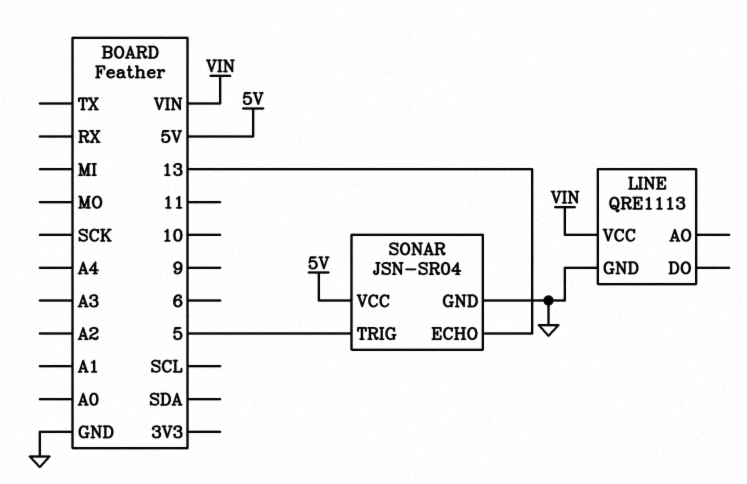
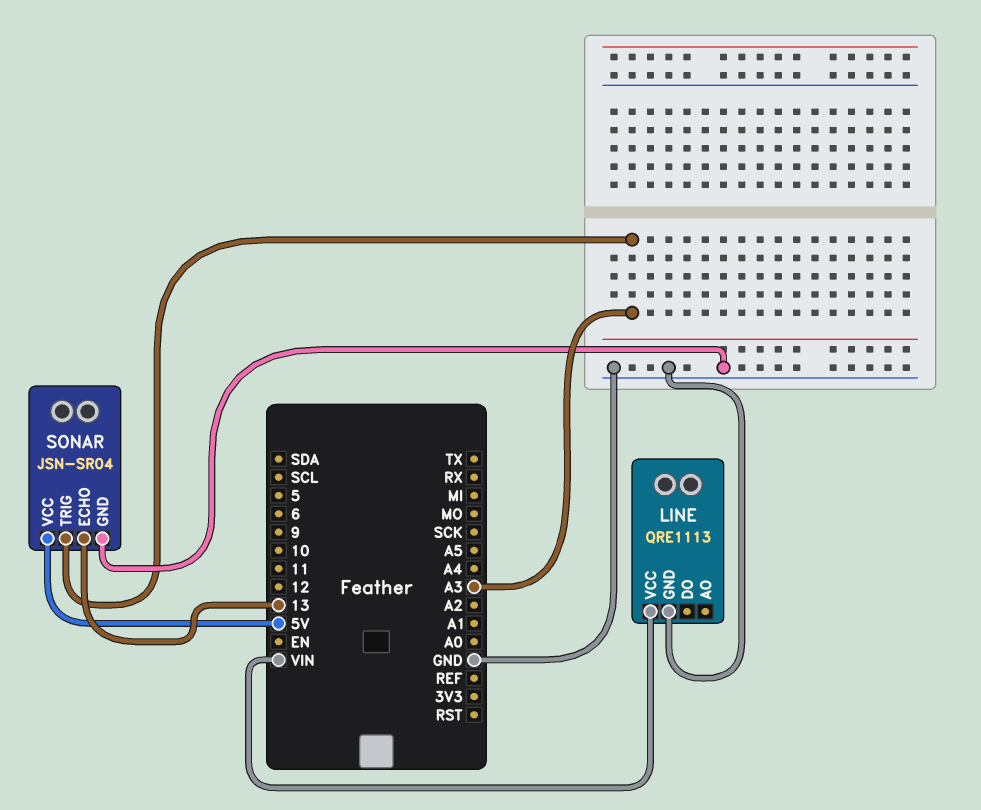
SONAR pin TRIG: 5 -> A3

